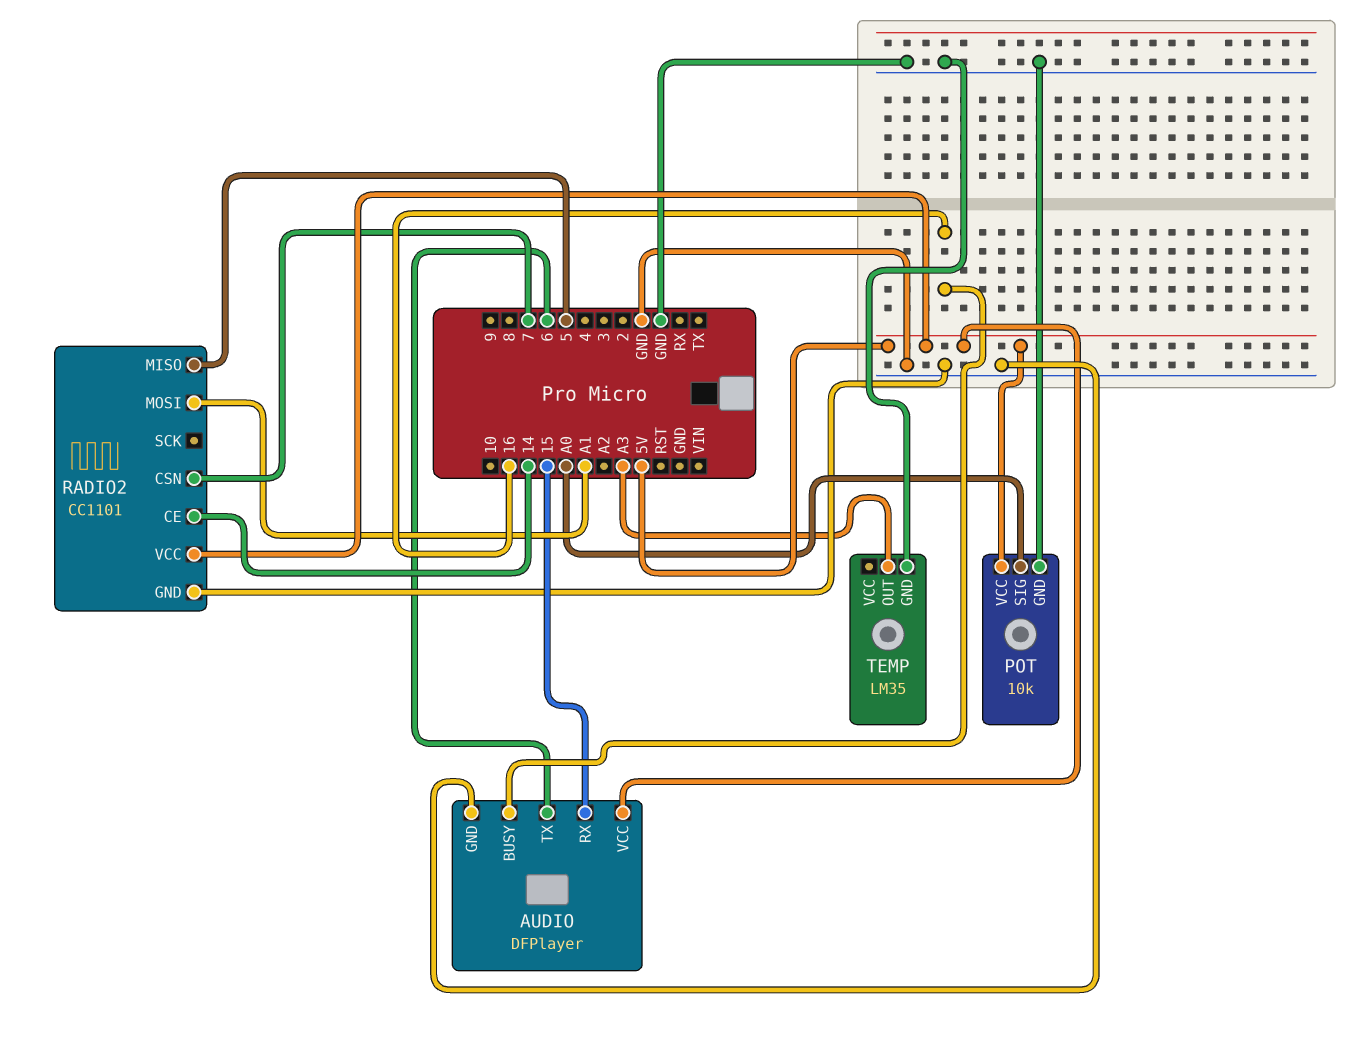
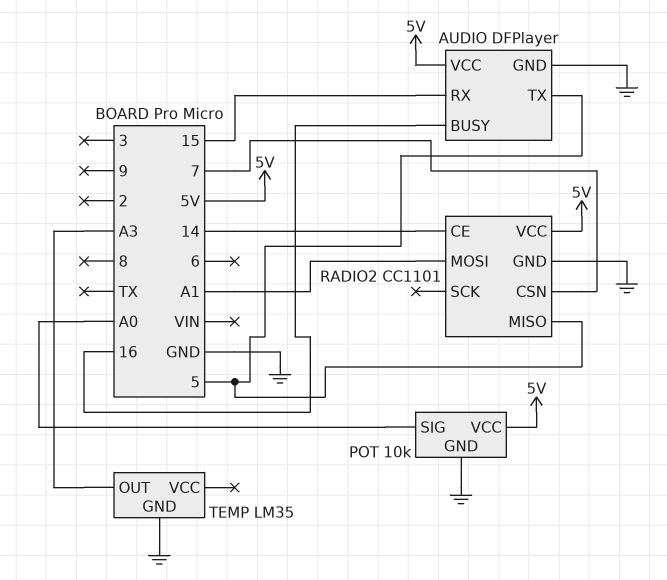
AUDIO pin TX: 6 -> 5

